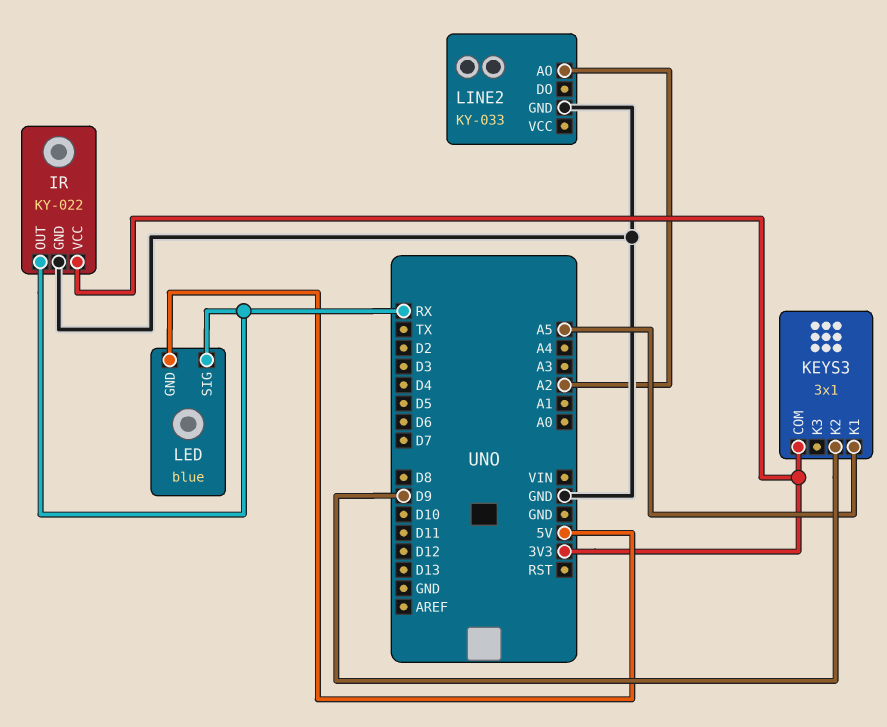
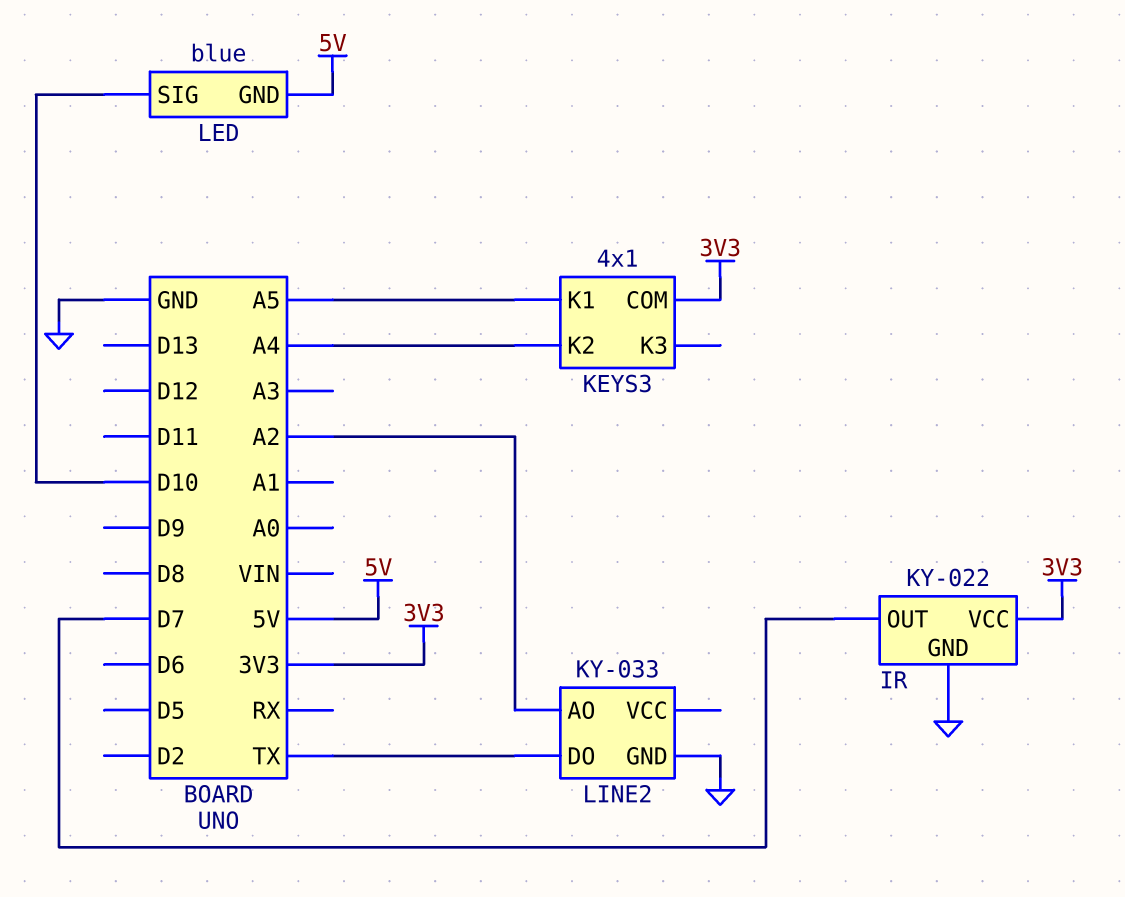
IR pin OUT: RX -> D7
KEYS3: 3x1 -> 4x1
KEYS3 pin K2: D9 -> A4
LED pin SIG: RX -> D10
LINE2 pin DO: none -> TX

